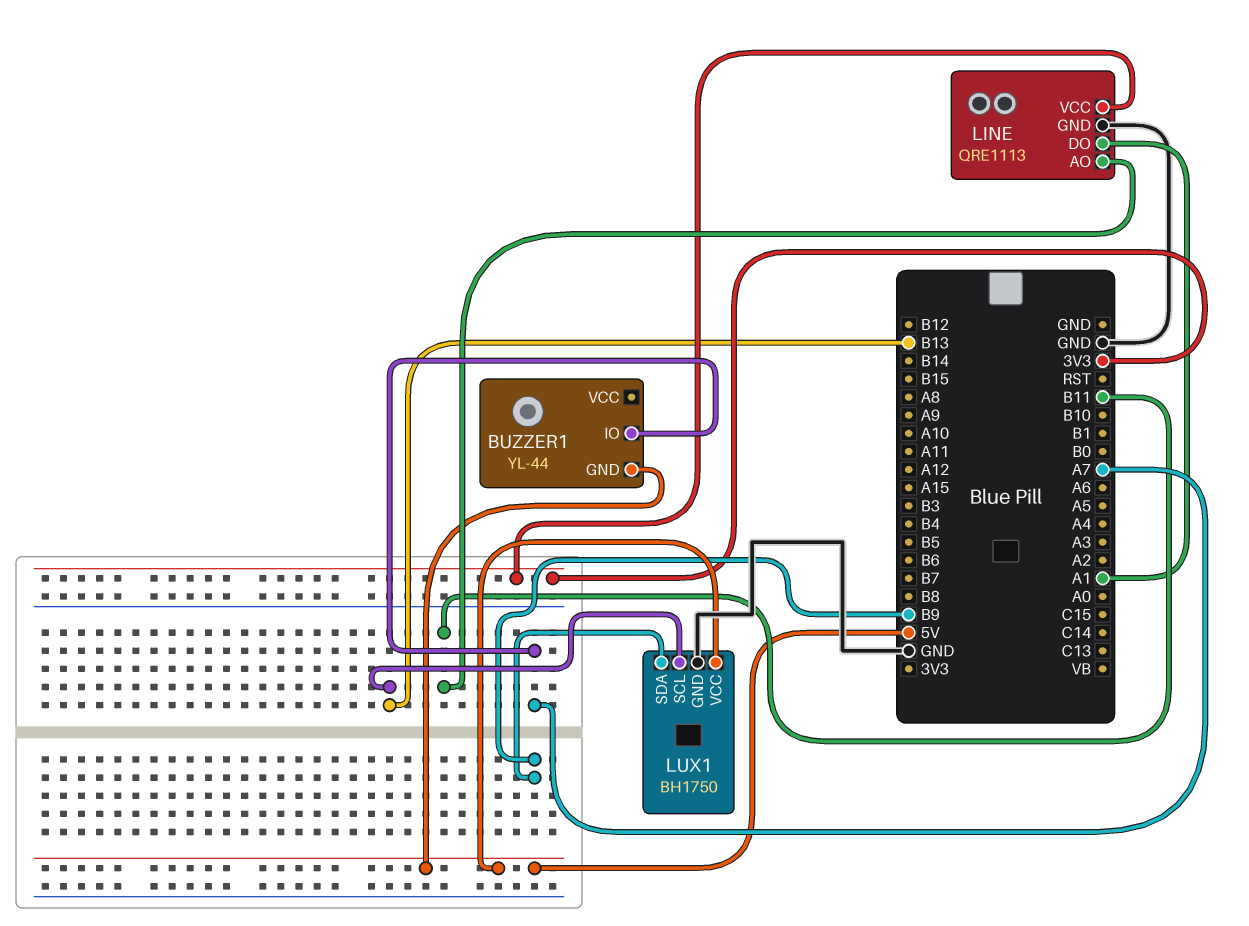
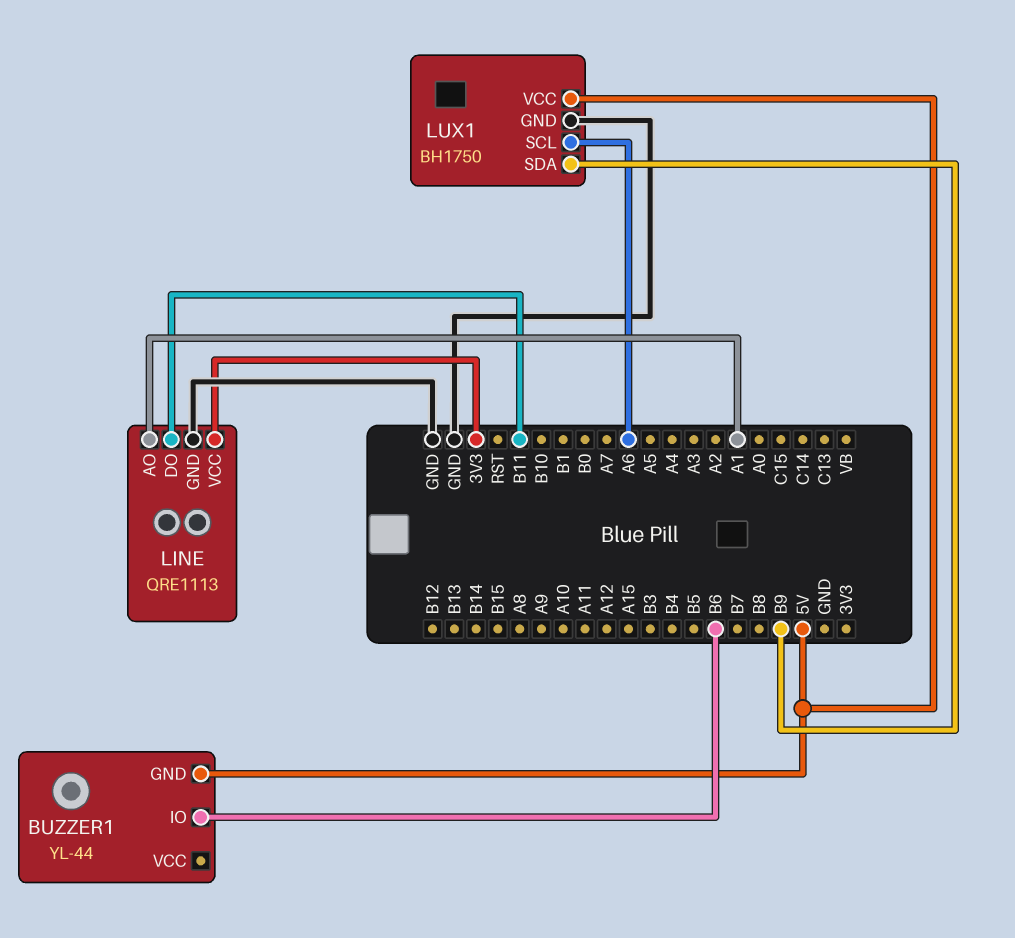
BUZZER1 pin IO: A7 -> B6
LINE pin AO: B11 -> A1
LINE pin DO: A1 -> B11
LUX1 pin SCL: B13 -> A6

